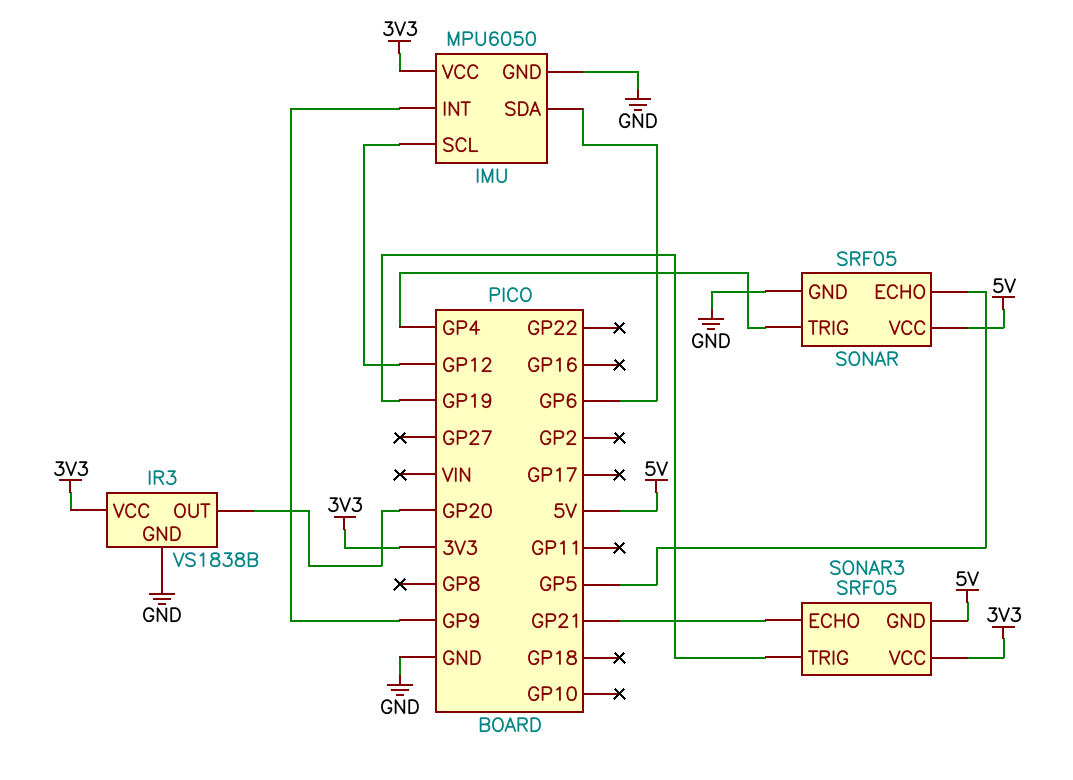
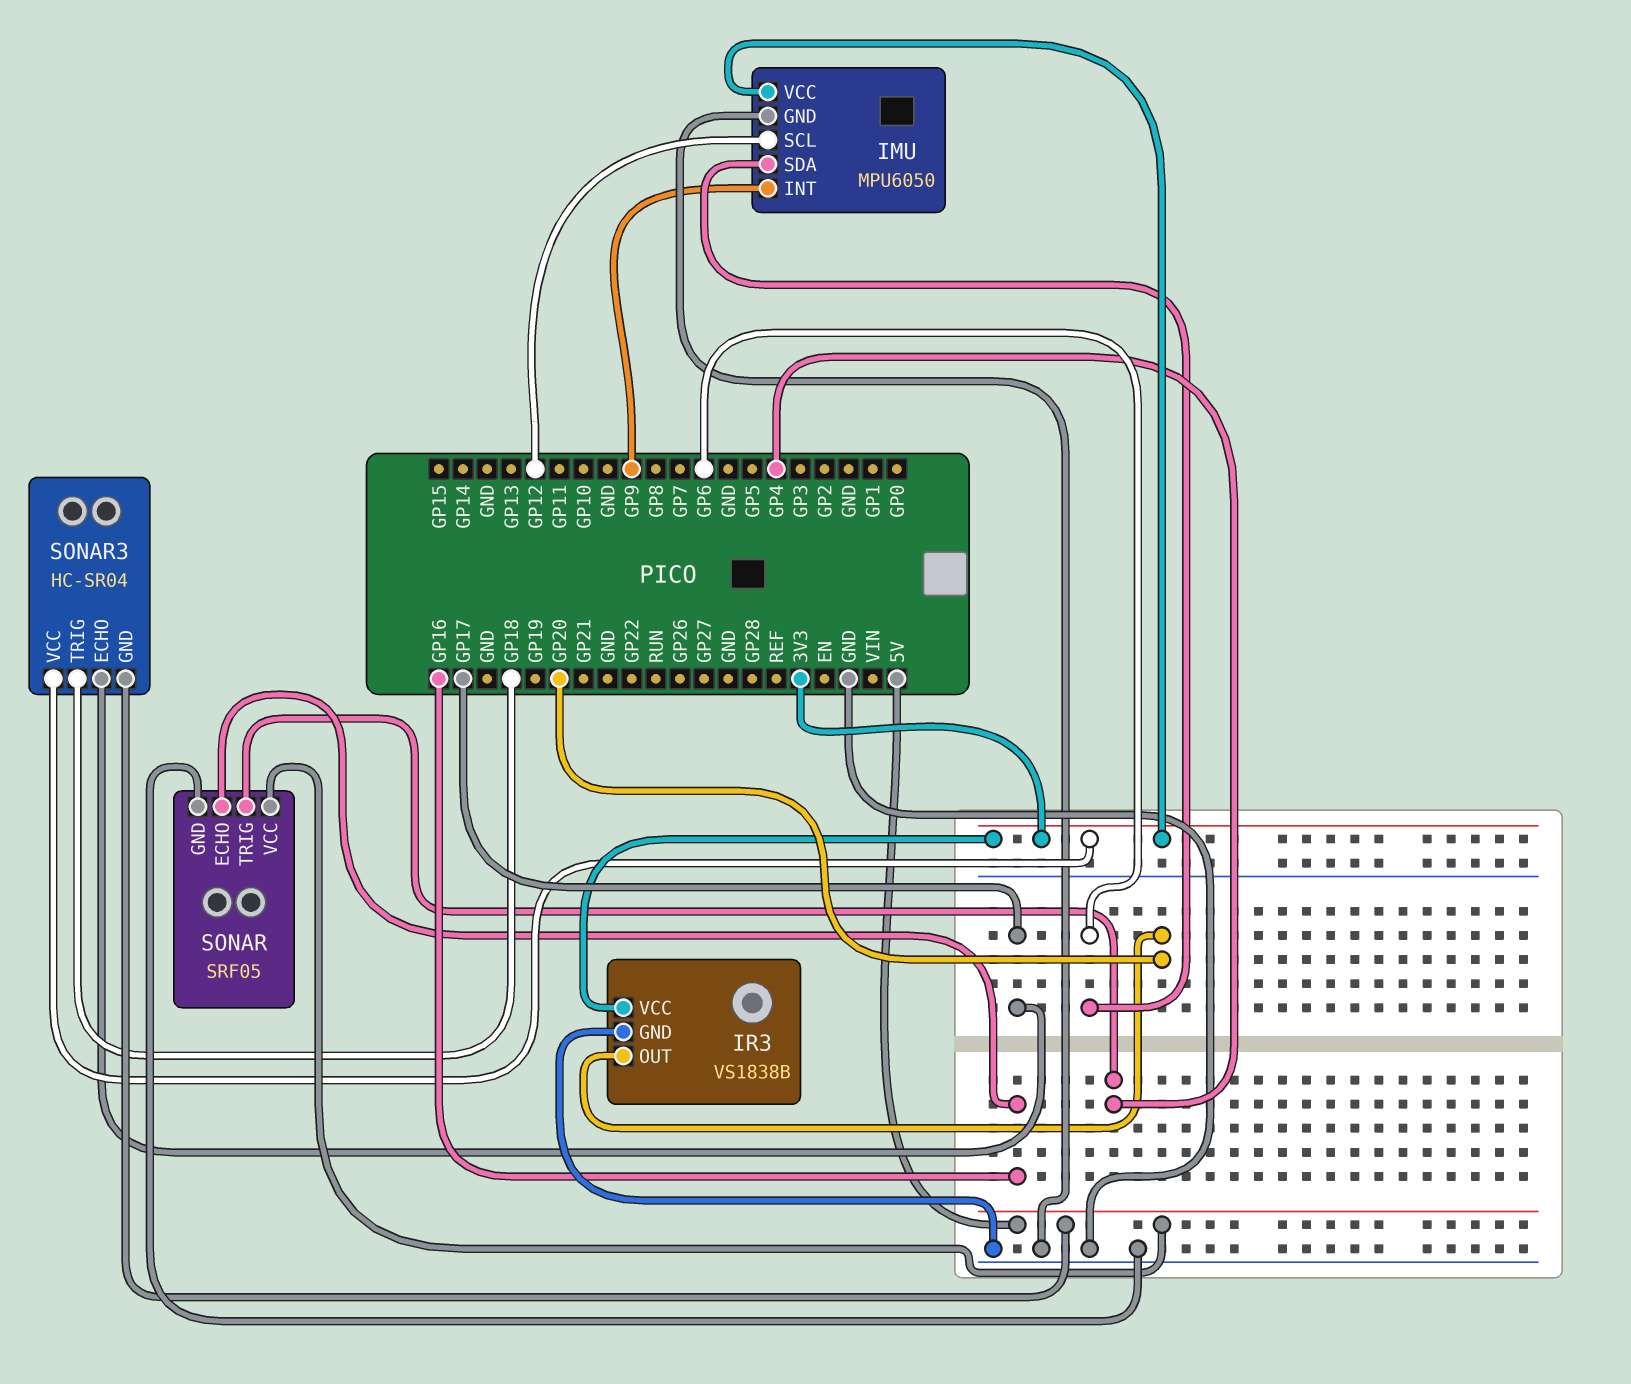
SONAR pin ECHO: GP5 -> GP16
SONAR3: SRF05 -> HC-SR04
SONAR3 pin ECHO: GP21 -> GP17
SONAR3 pin TRIG: GP19 -> GP18

